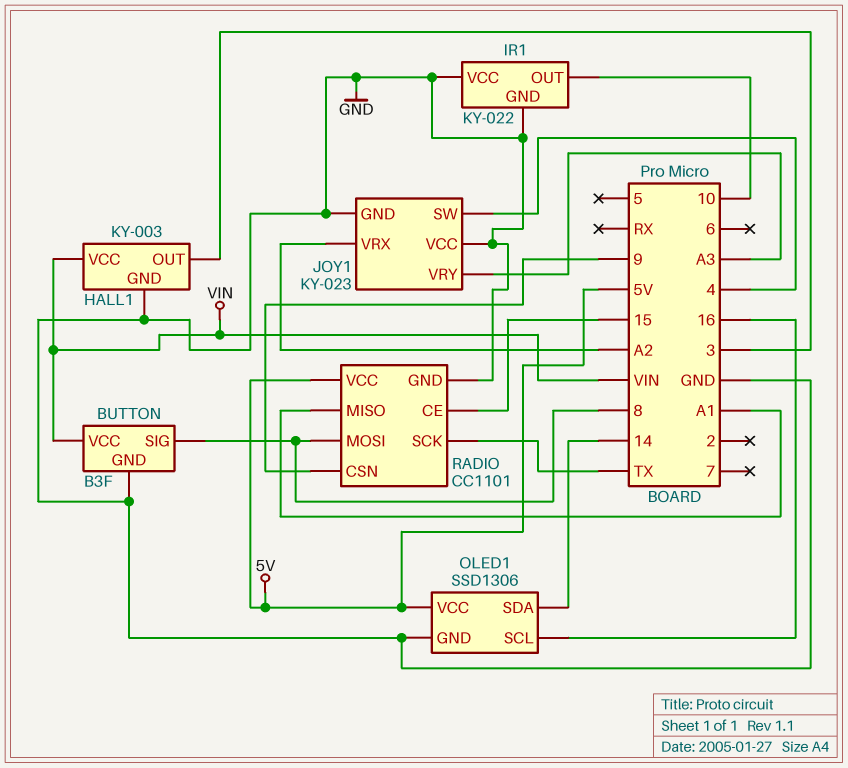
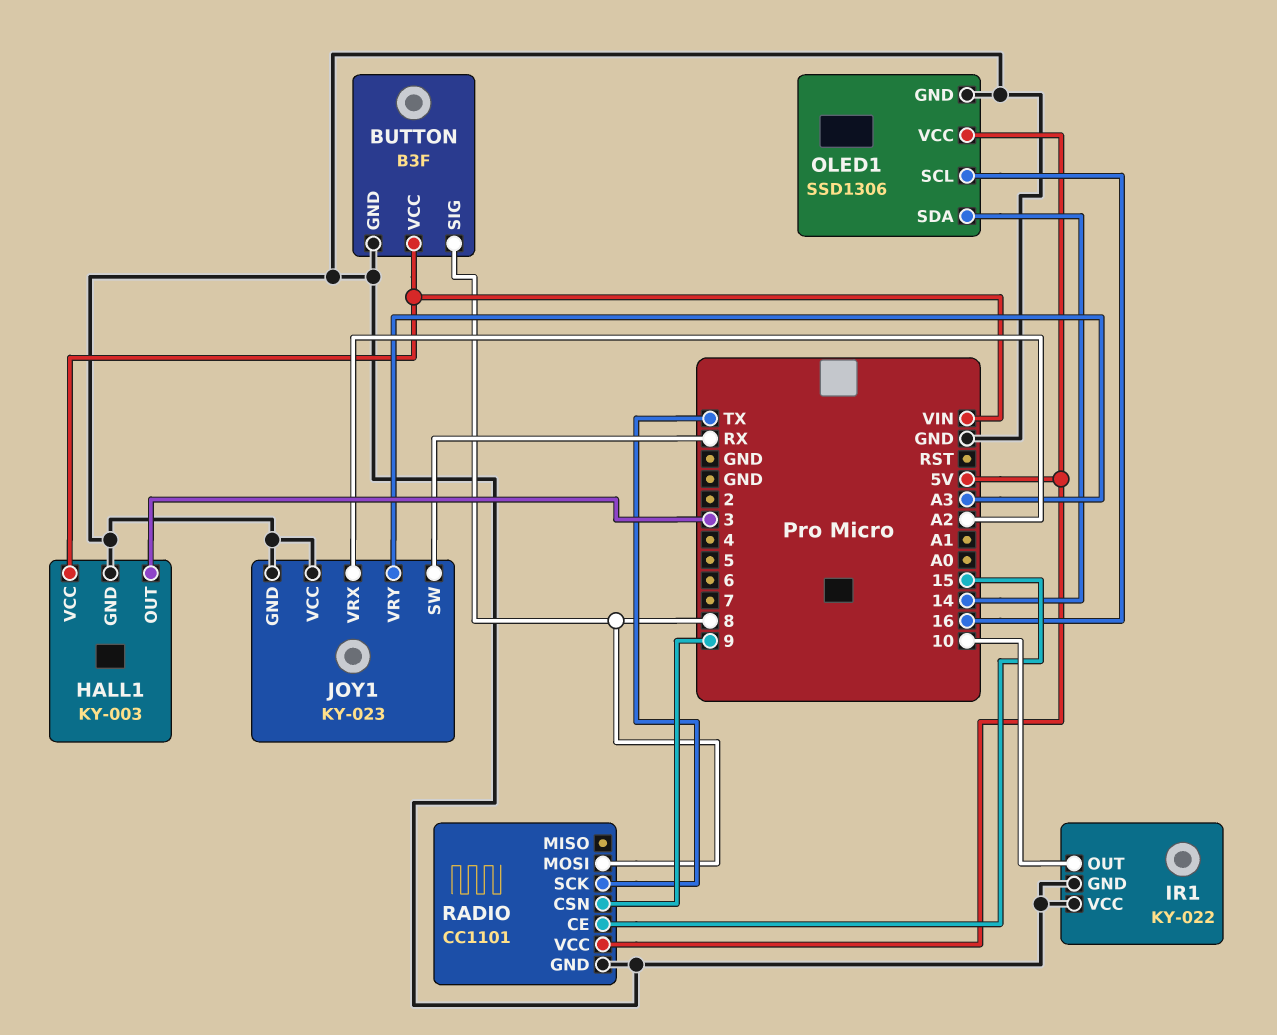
JOY1 pin SW: 4 -> RX
RADIO pin MISO: A1 -> none

